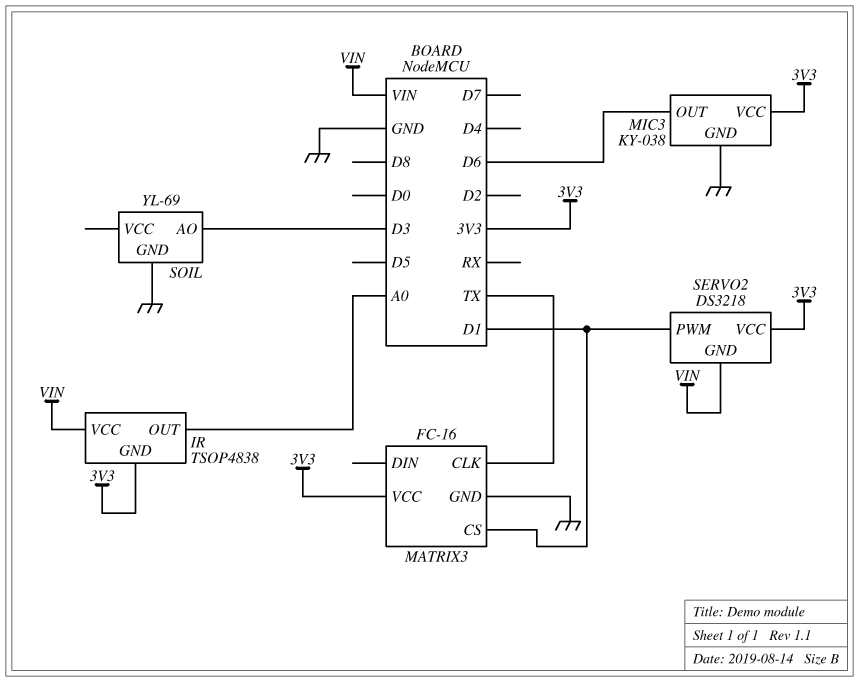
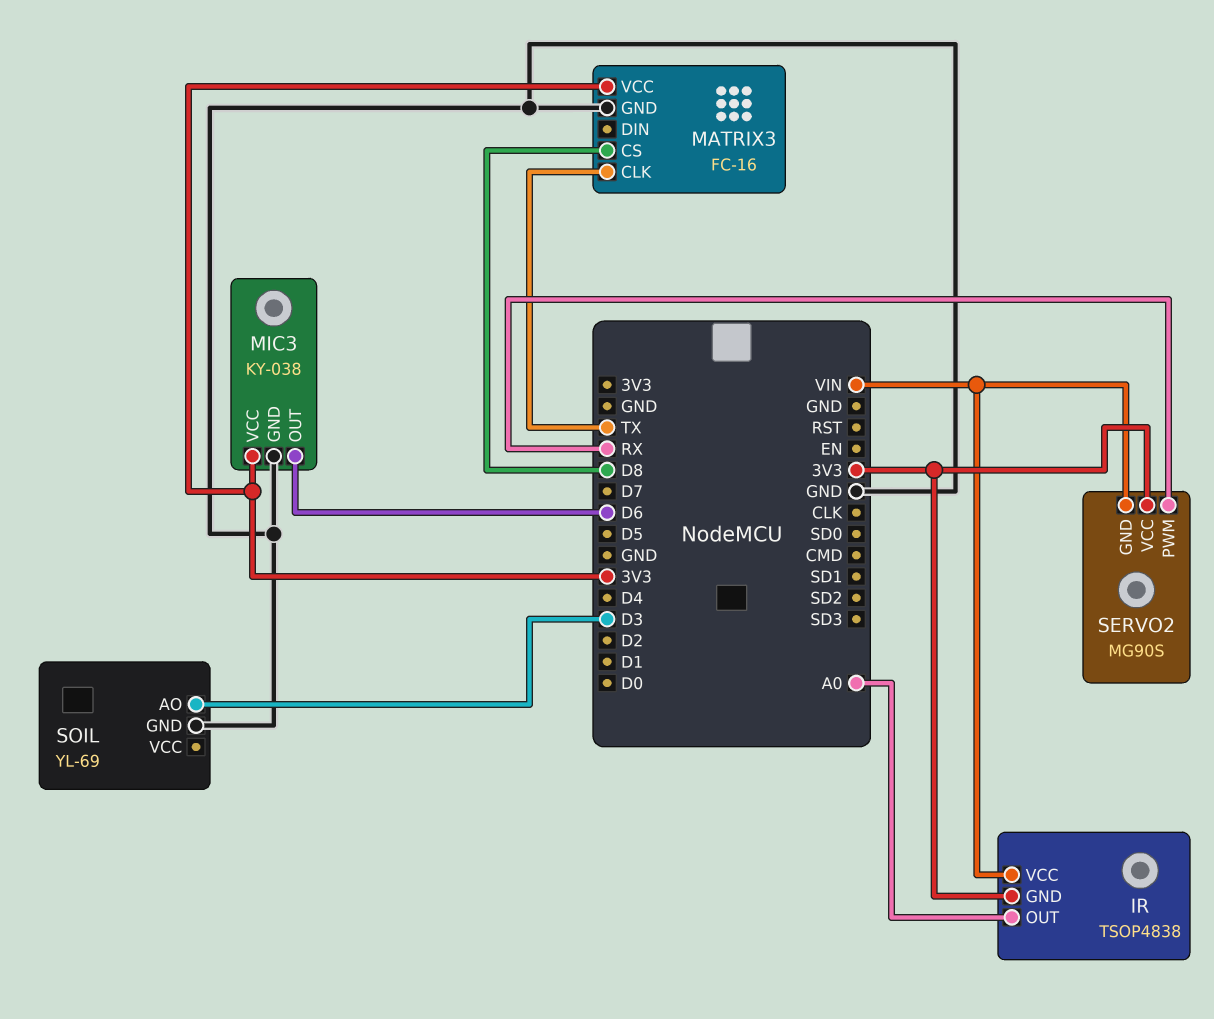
MATRIX3 pin CS: D1 -> D8
SERVO2: DS3218 -> MG90S
SERVO2 pin PWM: D1 -> RX

